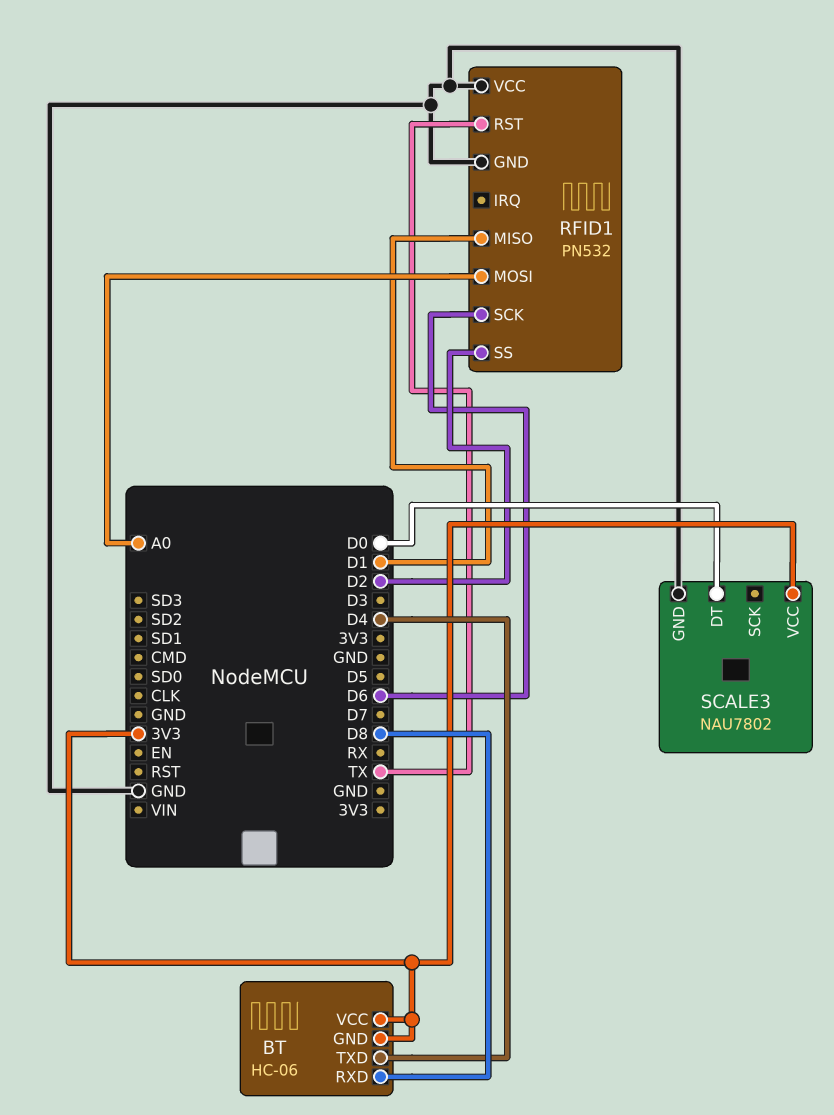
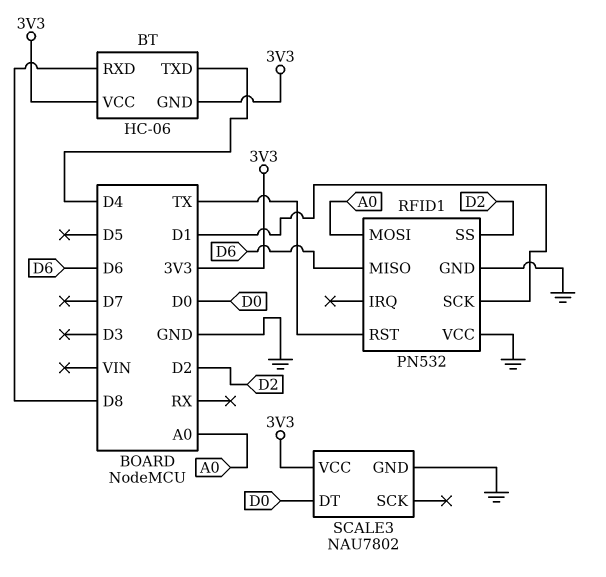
RFID1 pin MISO: D1 -> D6
RFID1 pin SCK: D6 -> D1

